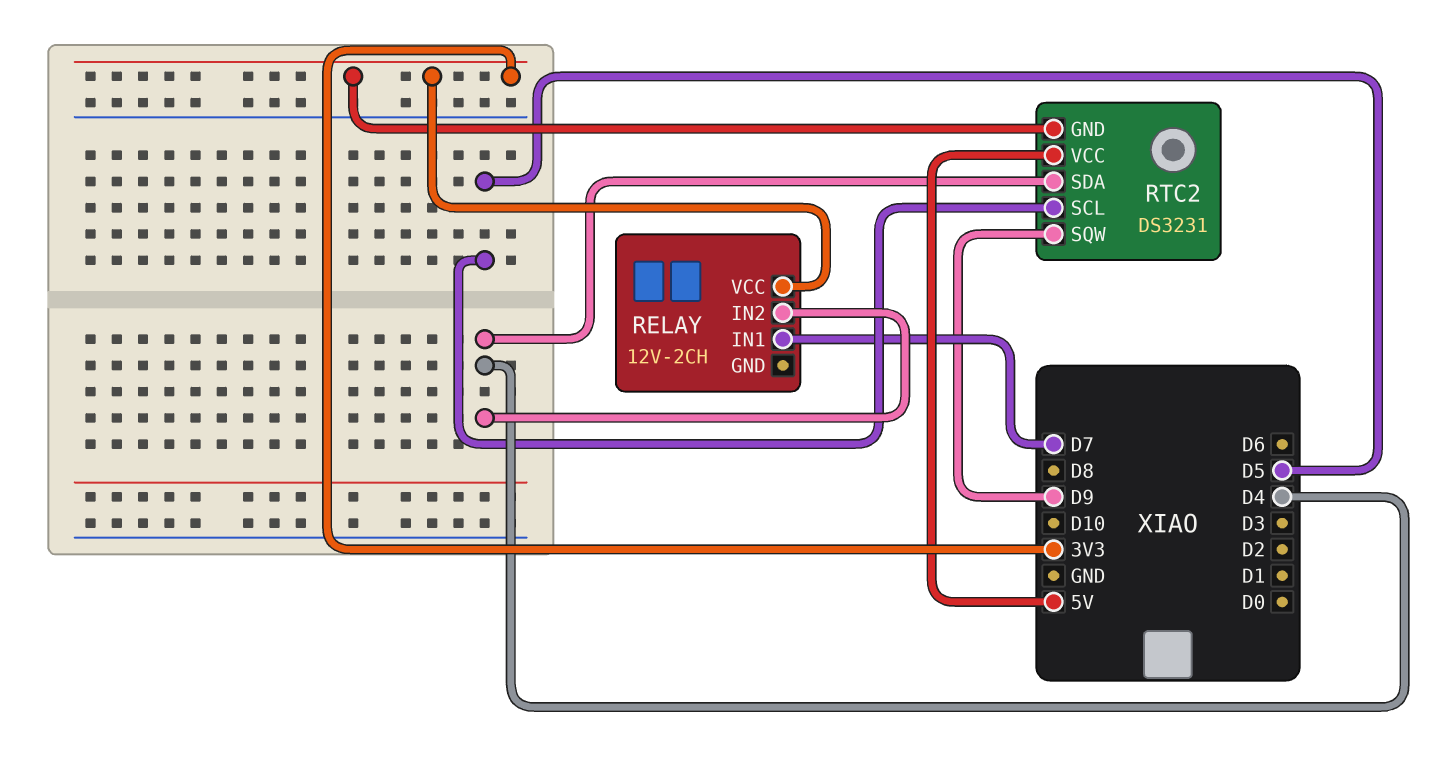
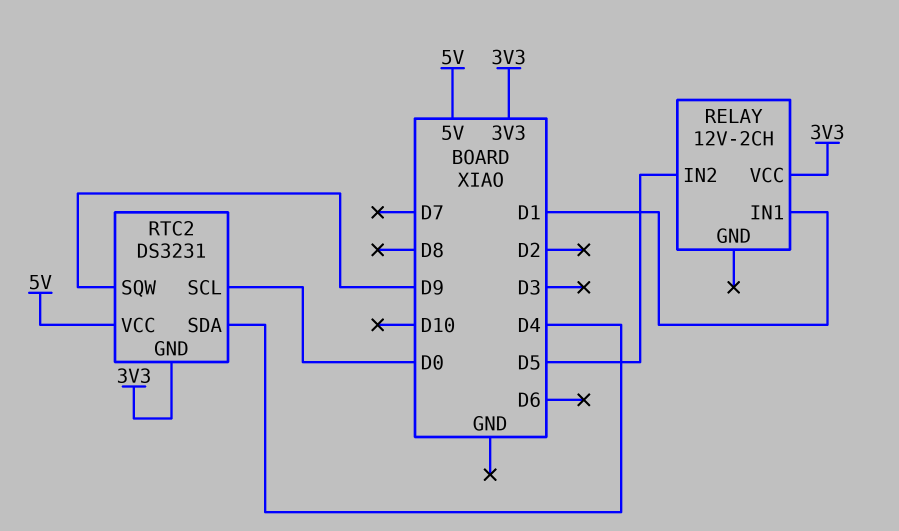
RELAY pin IN1: D7 -> D1
RELAY pin IN2: D4 -> D5
RTC2 pin SCL: D5 -> D0

